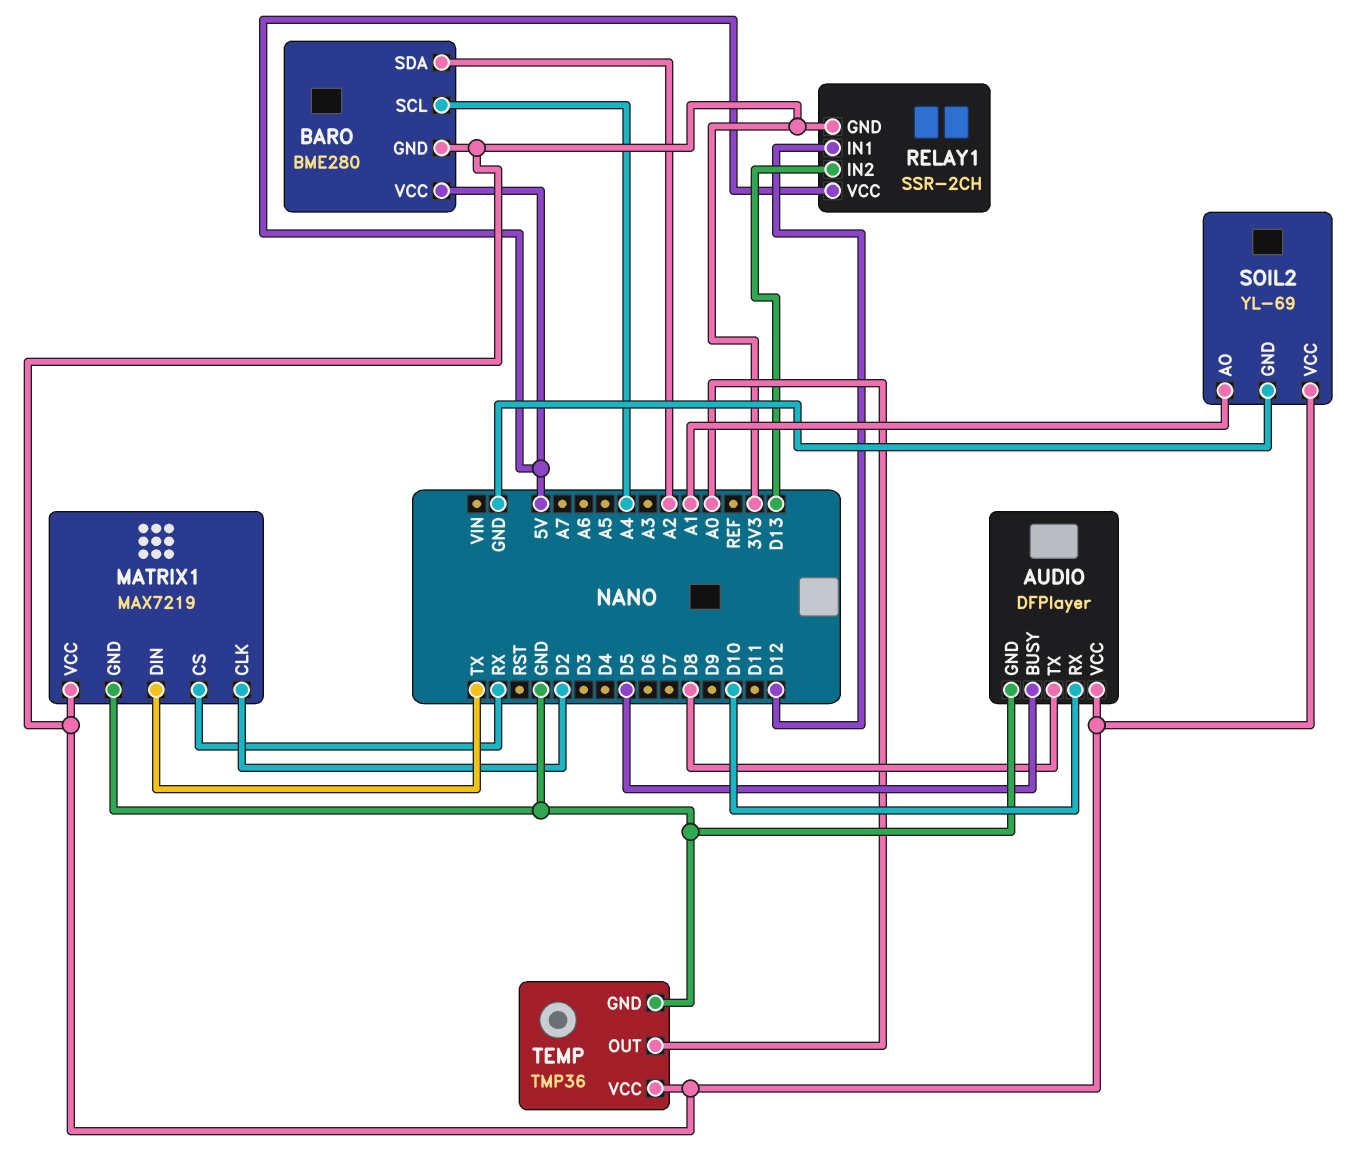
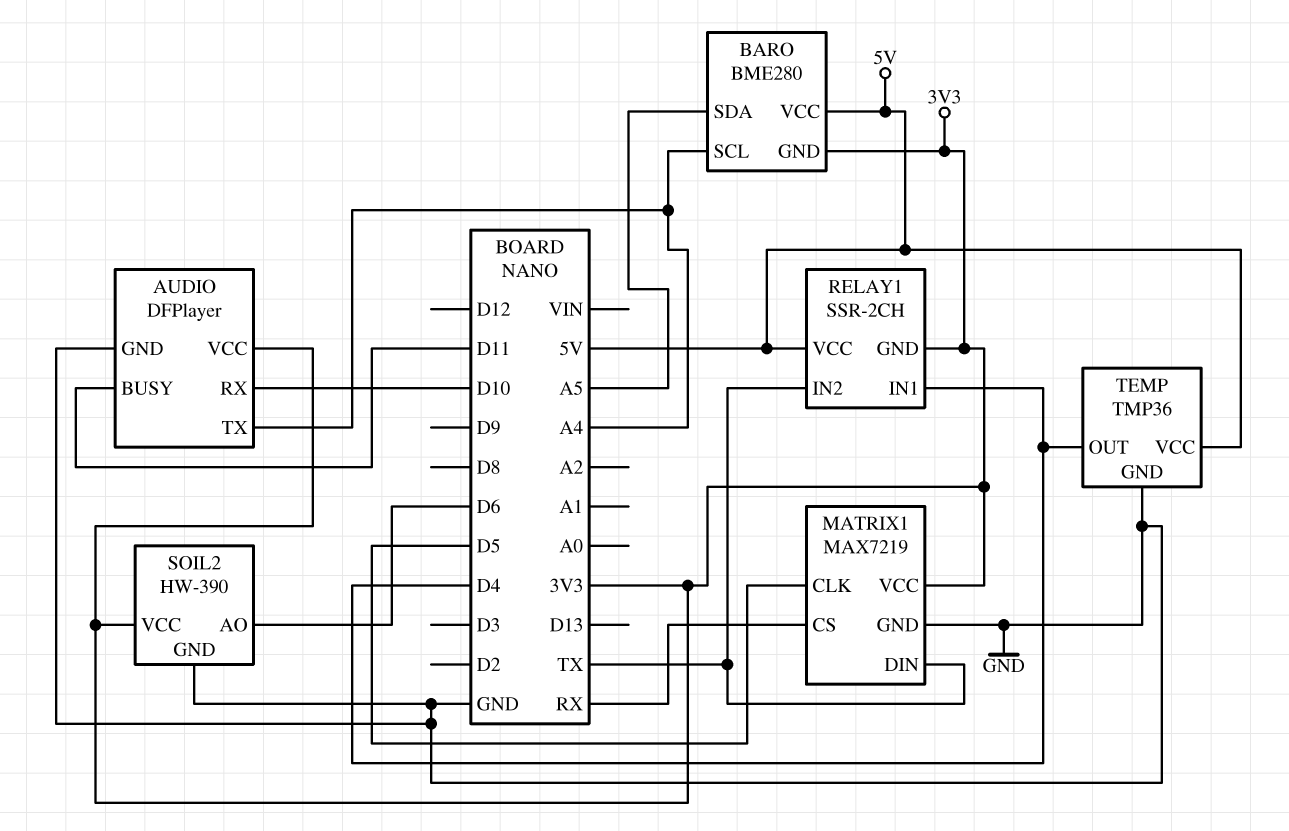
AUDIO pin BUSY: D5 -> D11
AUDIO pin TX: D8 -> A4
BARO pin SDA: A2 -> A5
MATRIX1 pin CLK: D2 -> D5
RELAY1 pin IN1: D12 -> D4
RELAY1 pin IN2: D13 -> TX
SOIL2: YL-69 -> HW-390
SOIL2 pin AO: A1 -> D6
TEMP pin OUT: A0 -> D4
TEMP pin VCC: 3V3 -> 5V

